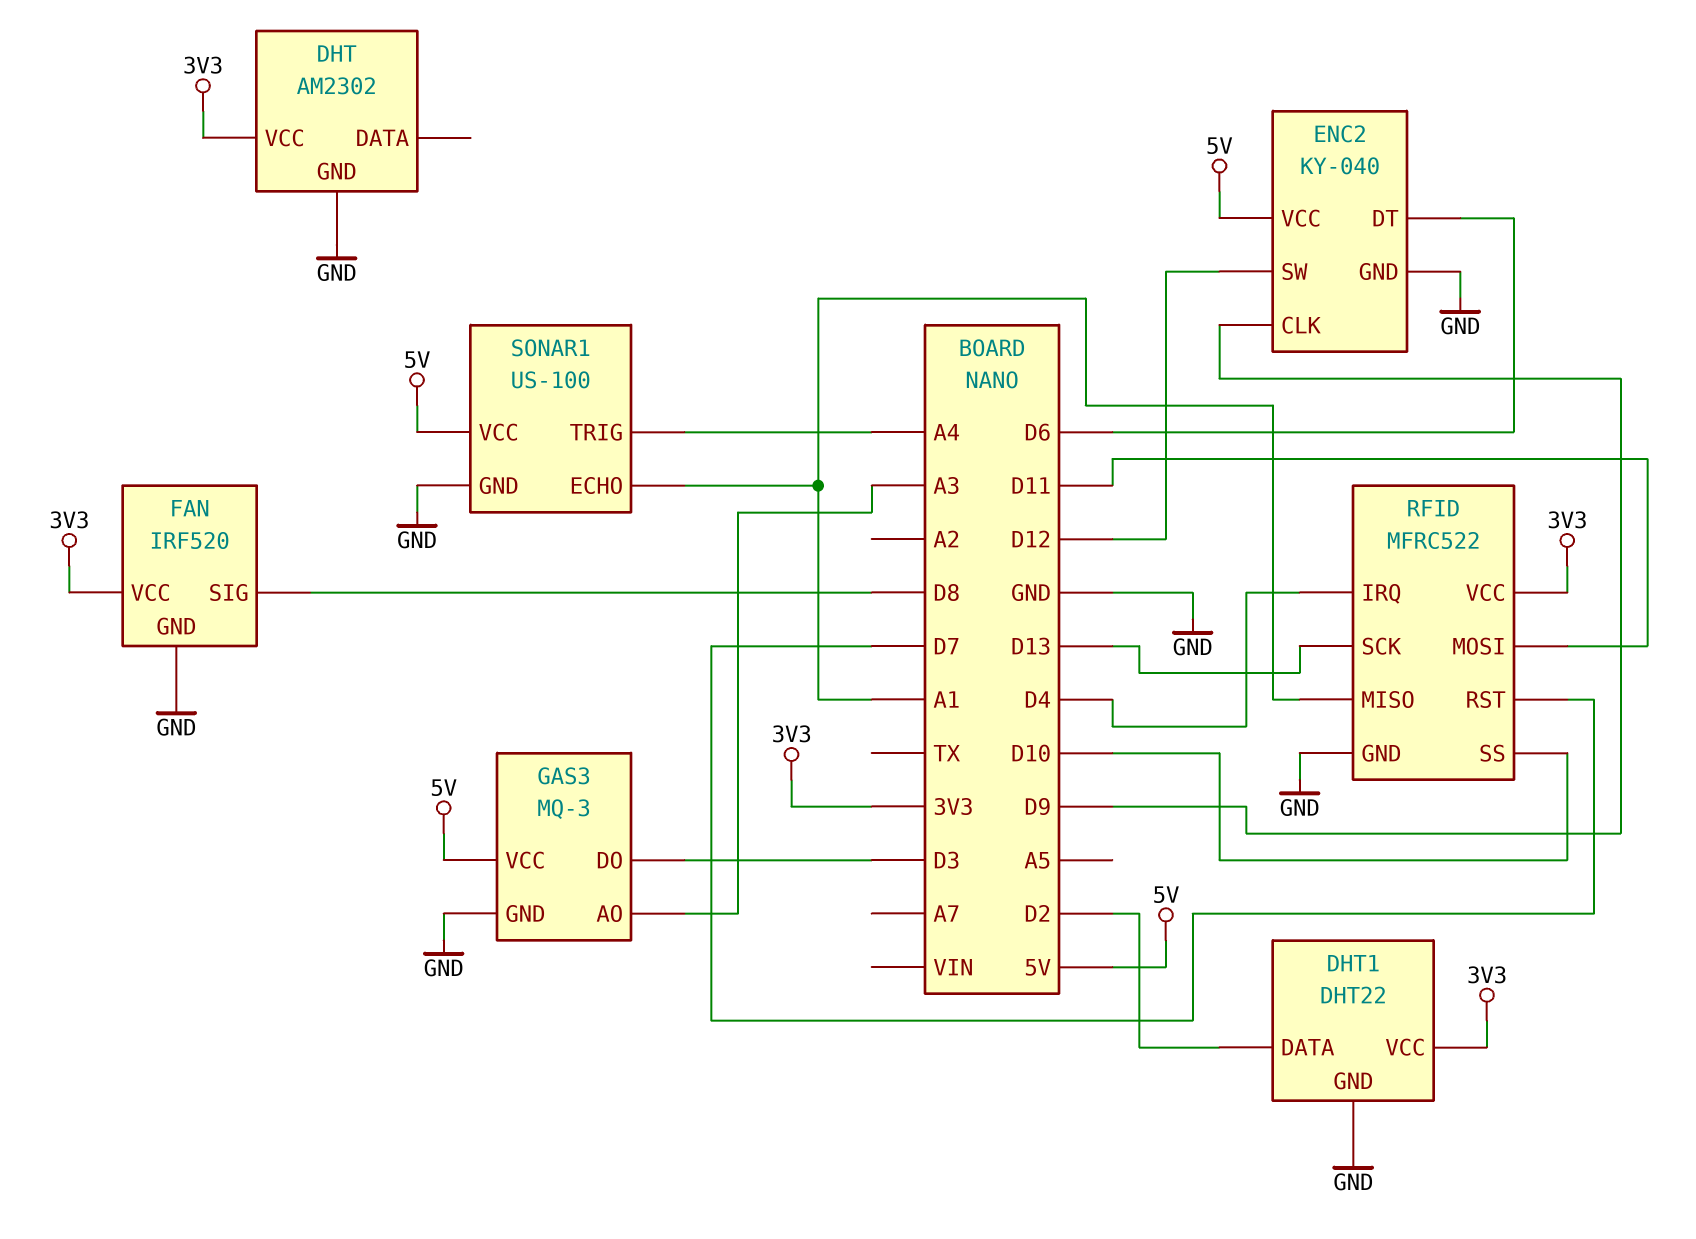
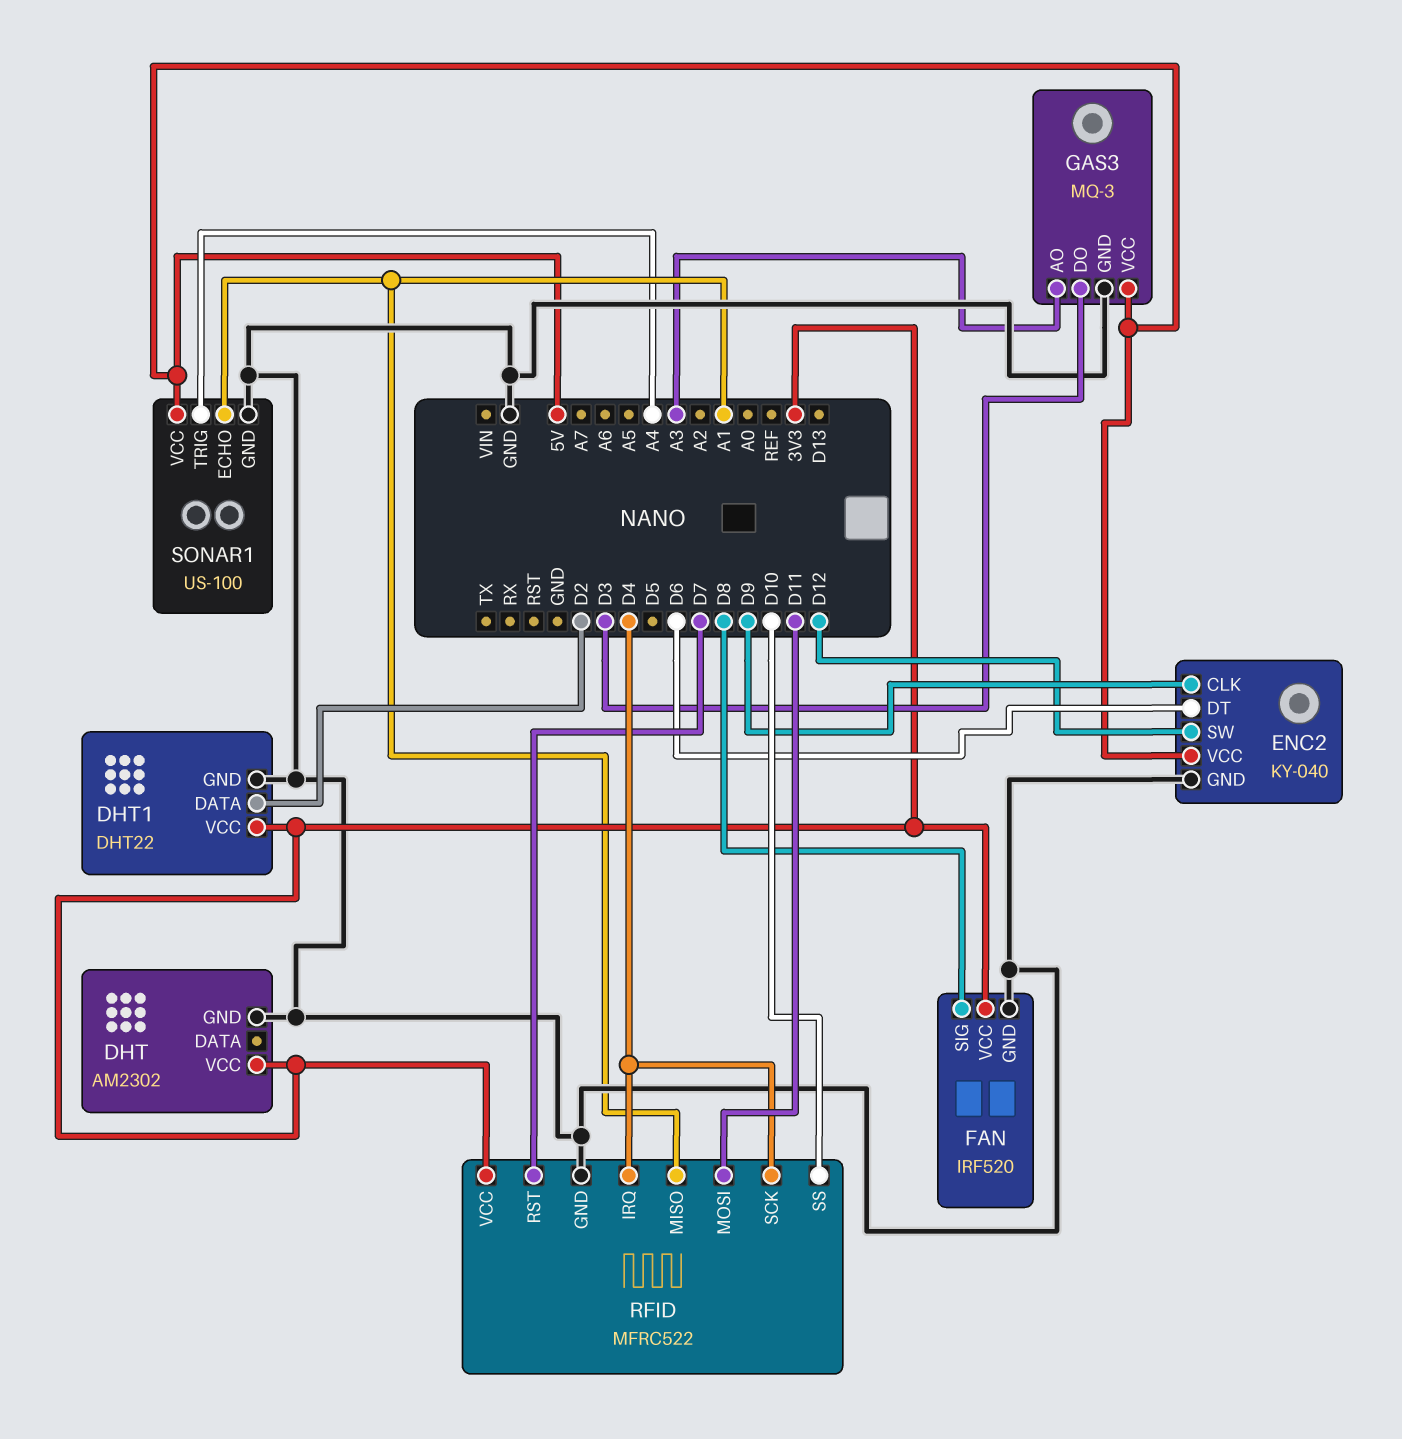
RFID pin SCK: D13 -> D4

